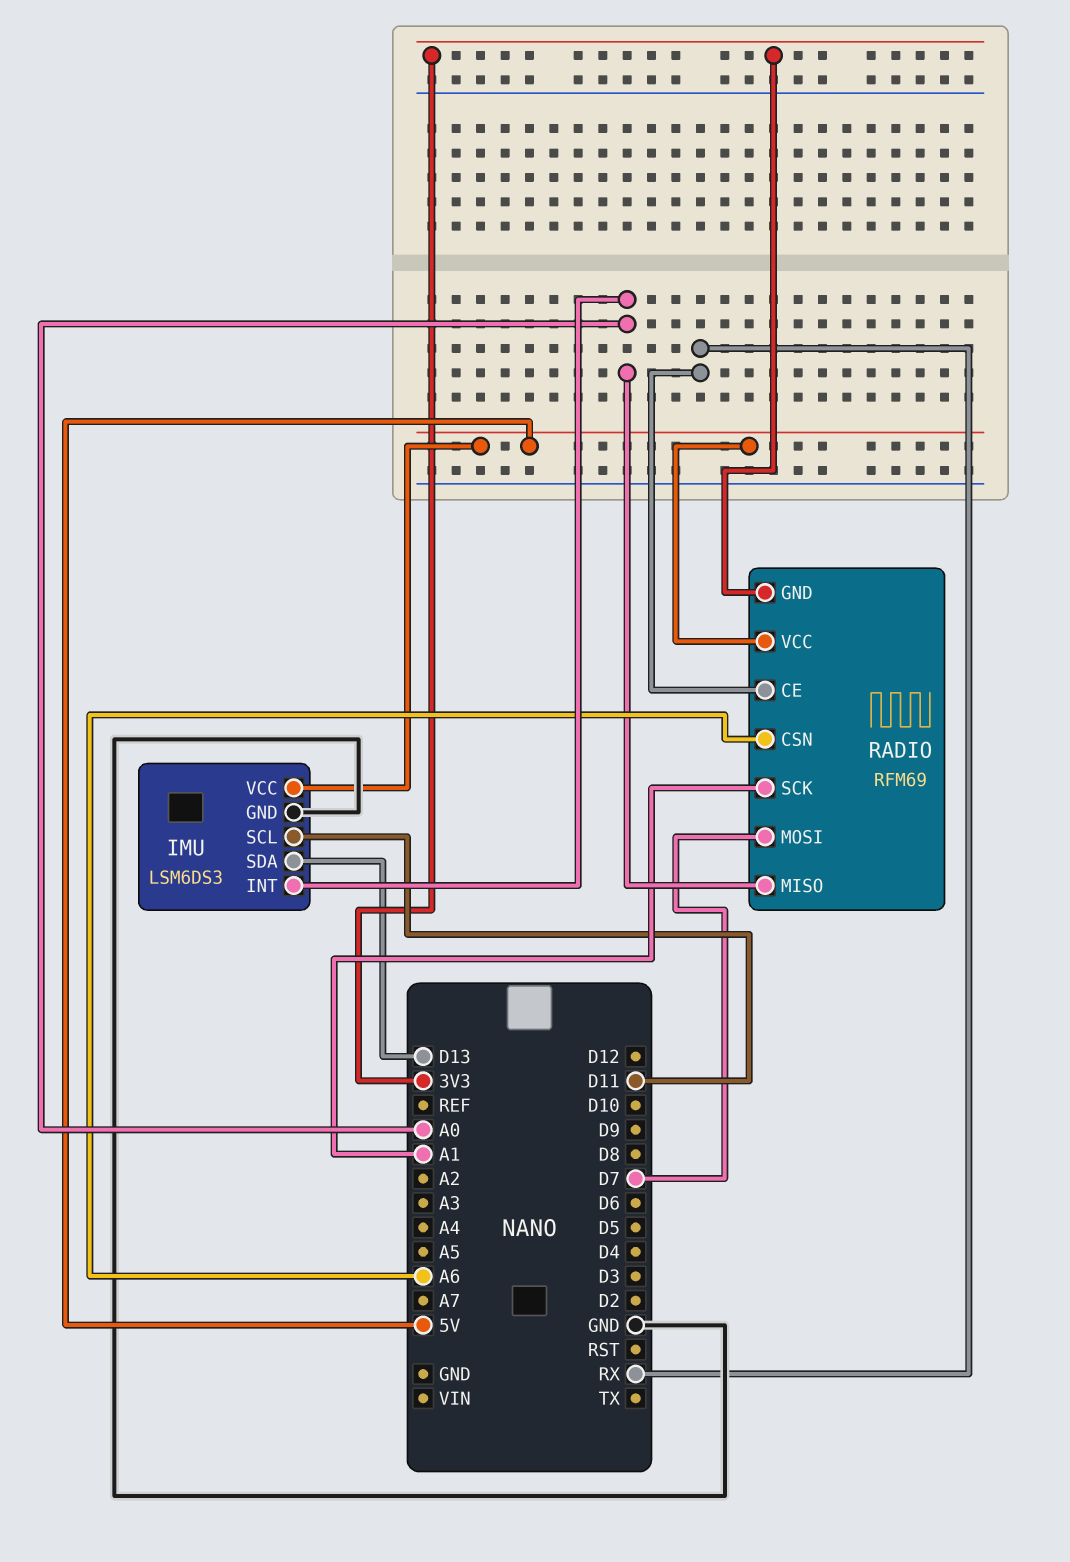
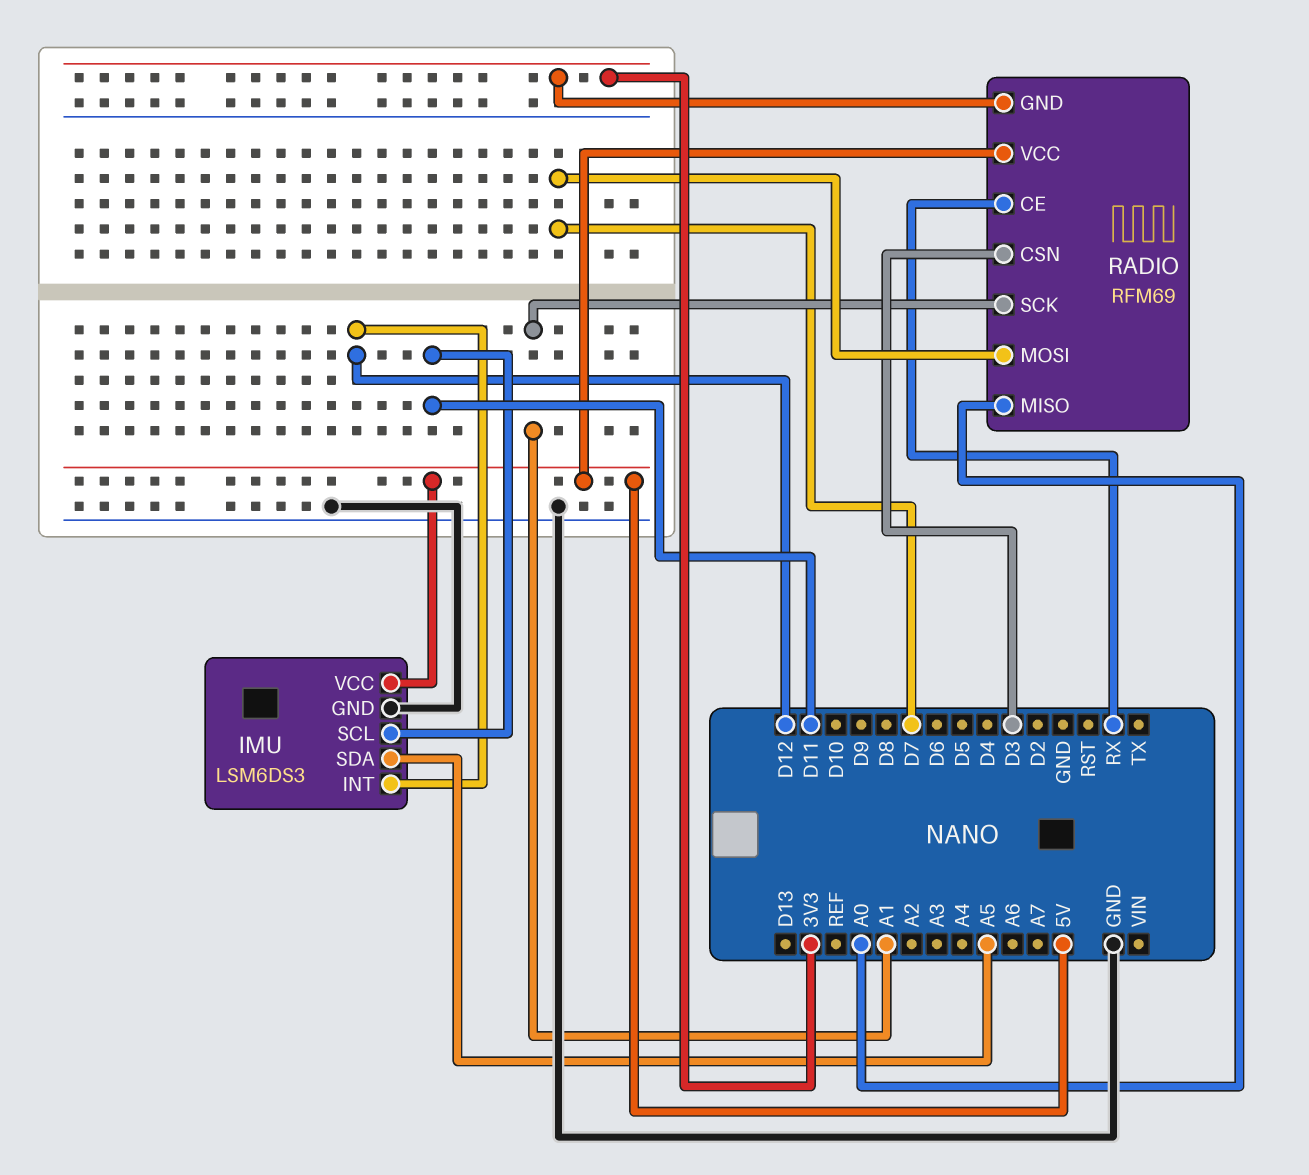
IMU pin INT: A0 -> D12
IMU pin SDA: D13 -> A5
RADIO pin CSN: A6 -> D3

